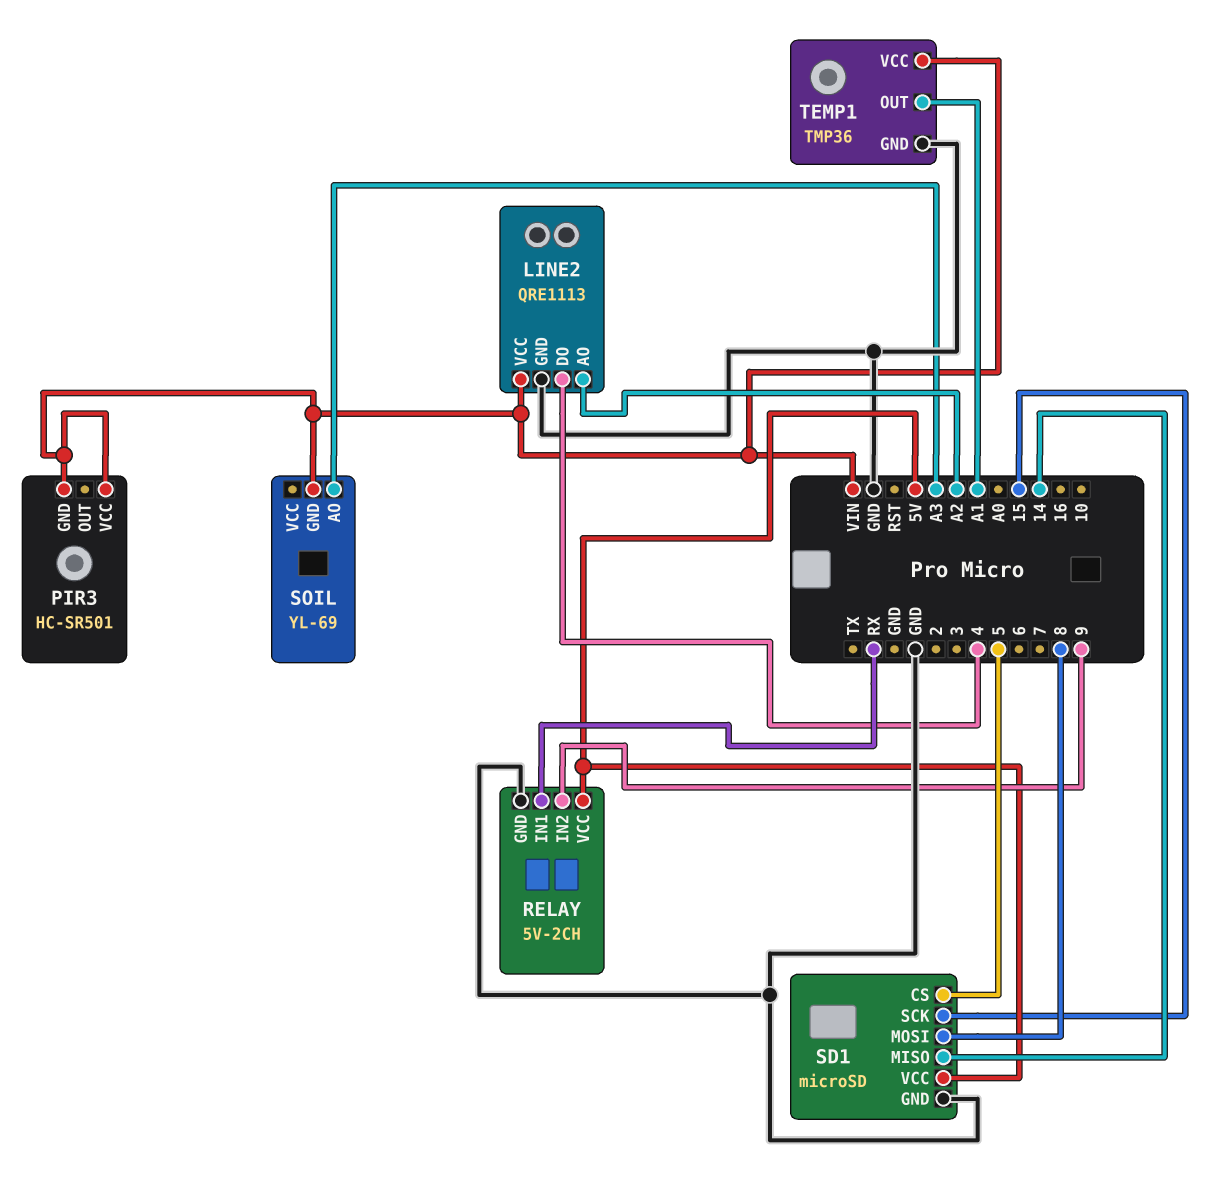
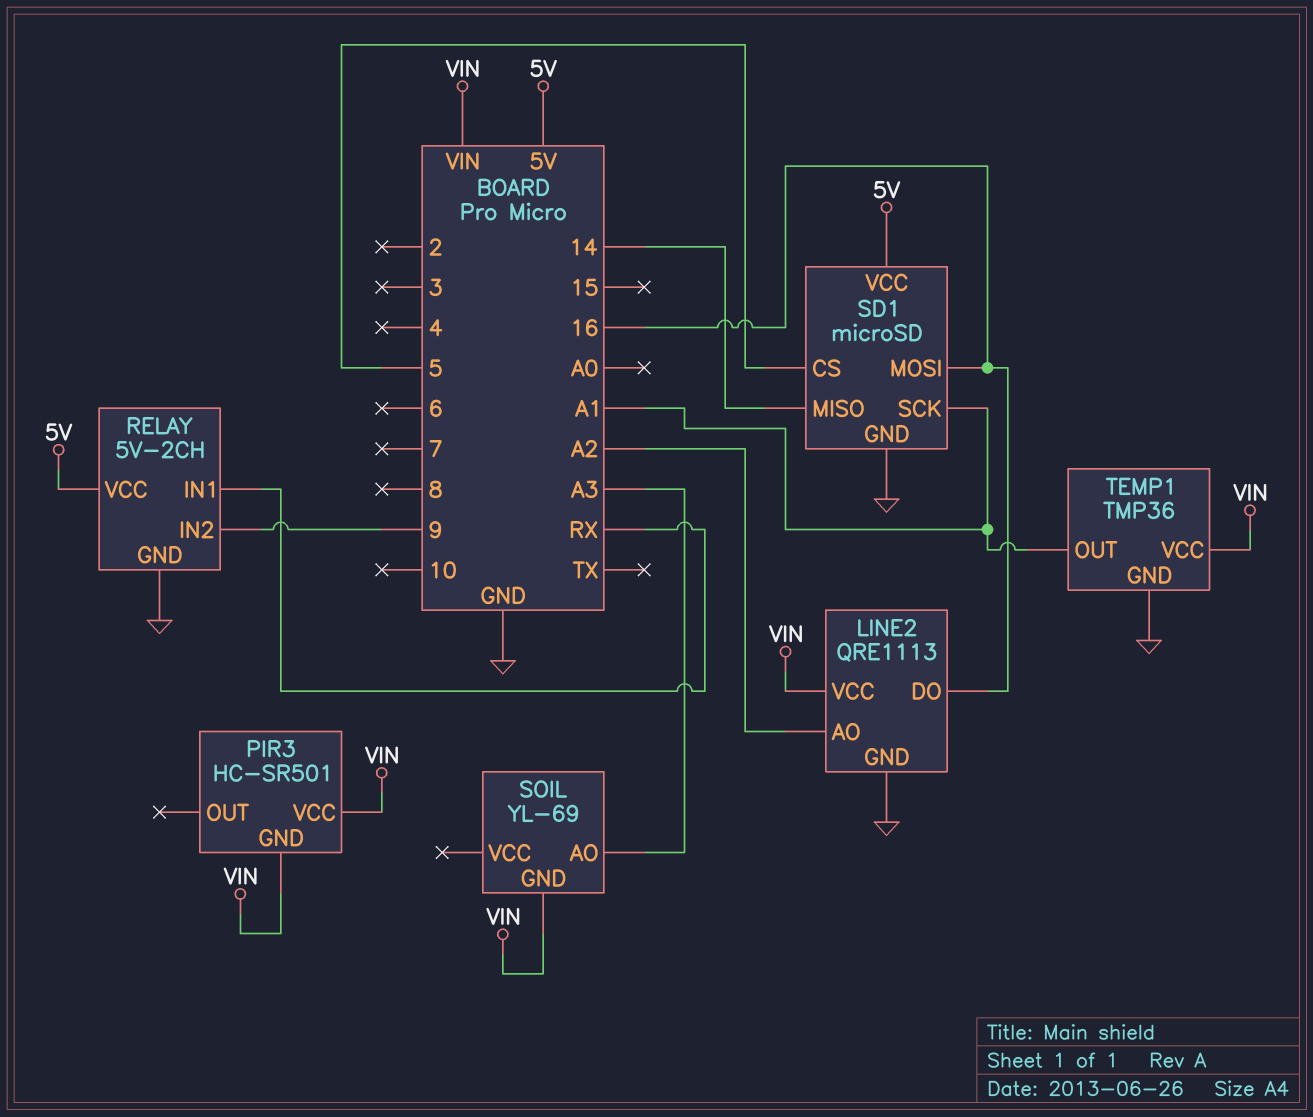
LINE2 pin DO: 4 -> 16
SD1 pin MOSI: 8 -> 16
SD1 pin SCK: 15 -> A1

